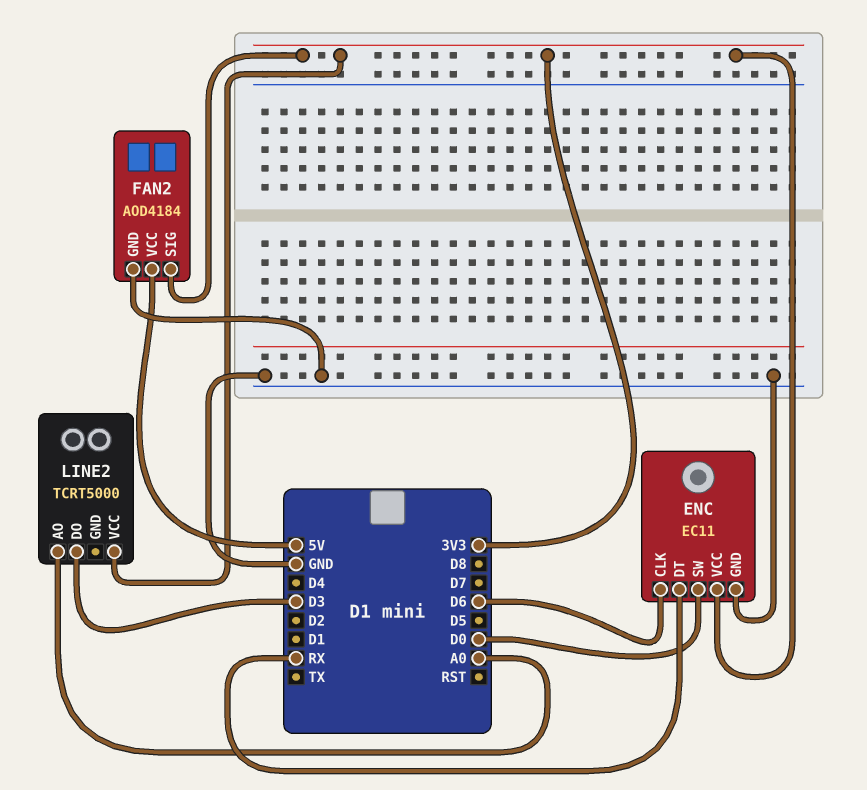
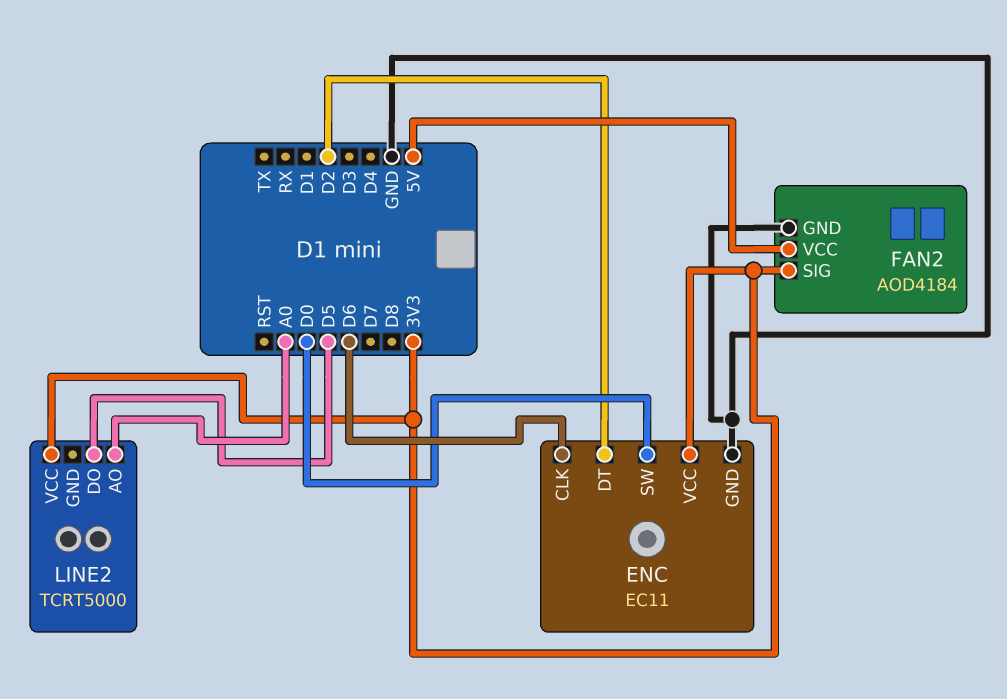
ENC pin DT: RX -> D2
LINE2 pin DO: D3 -> D5

